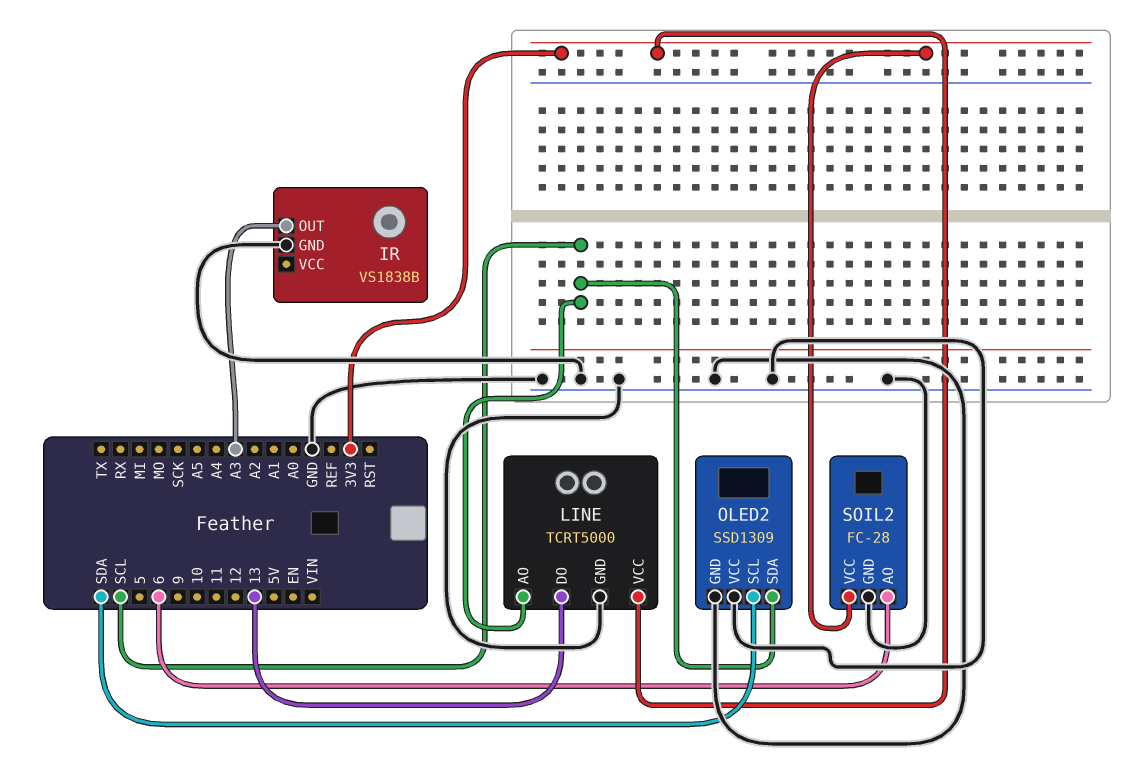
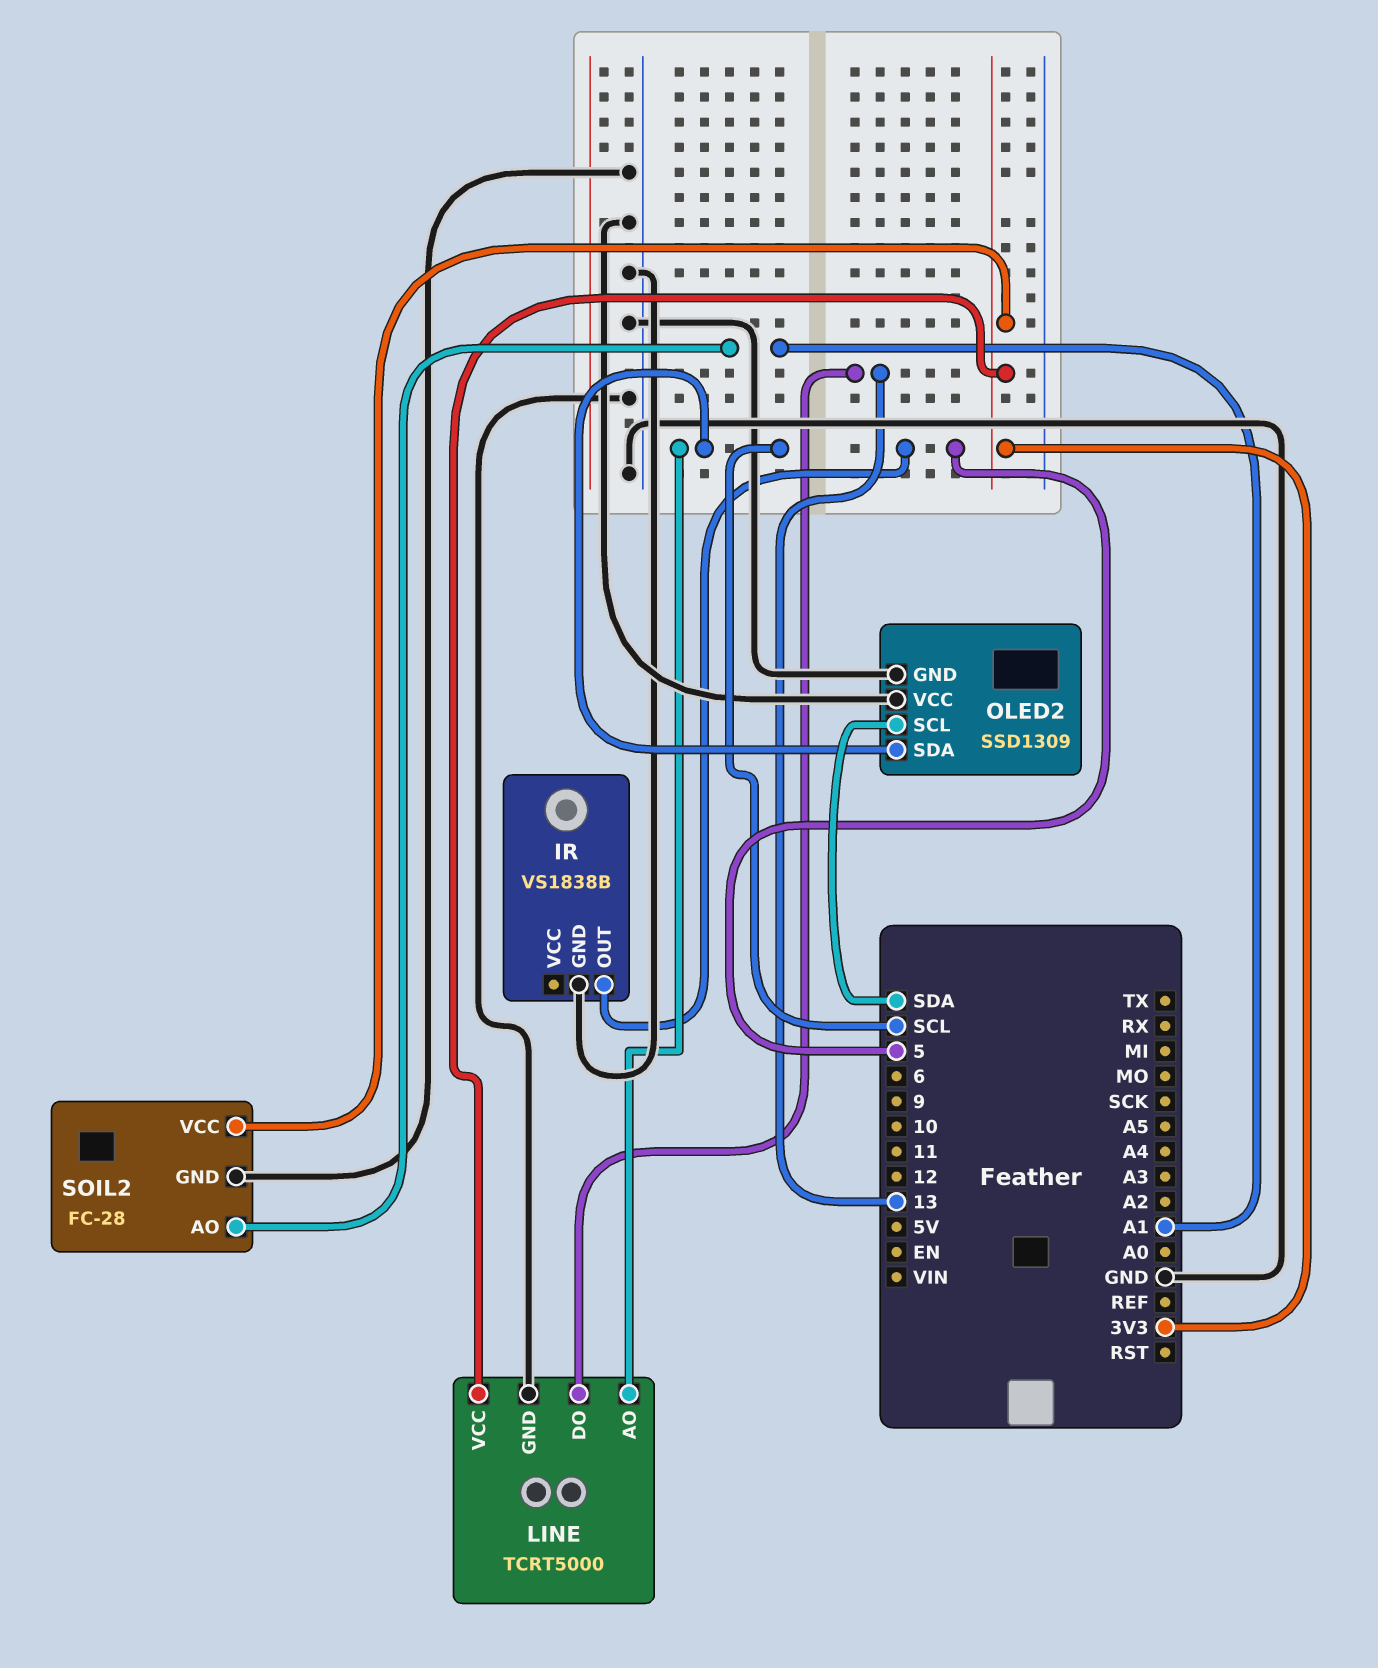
IR pin OUT: A3 -> 5
SOIL2 pin AO: 6 -> A1

